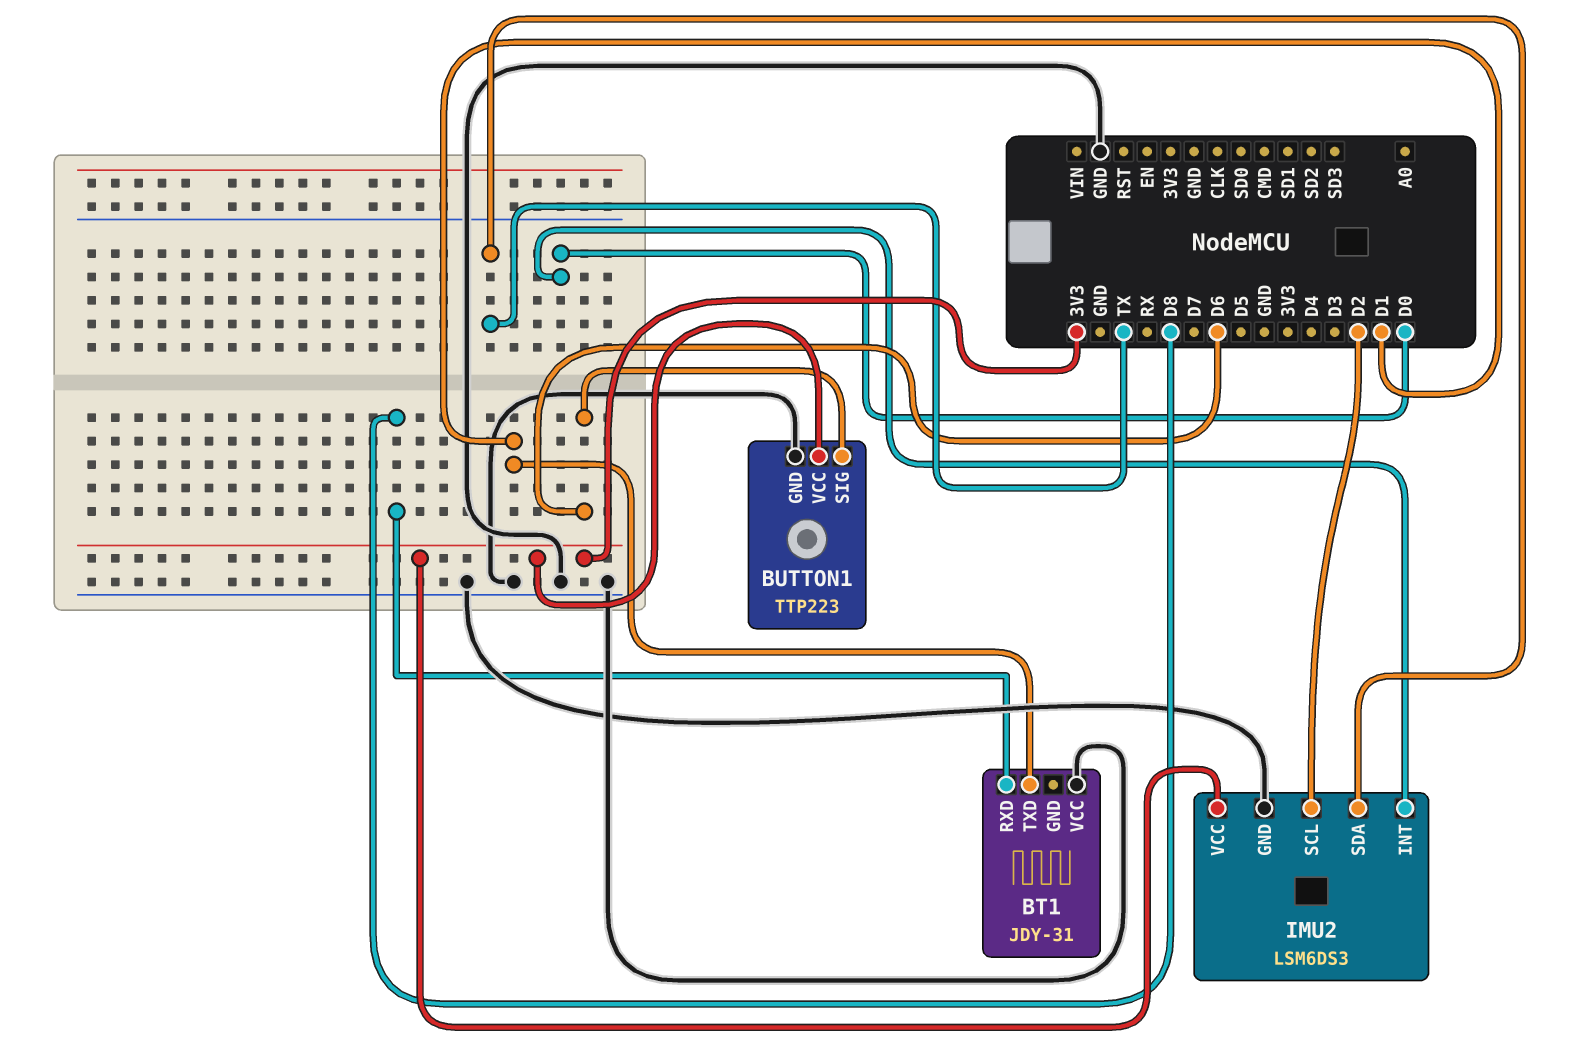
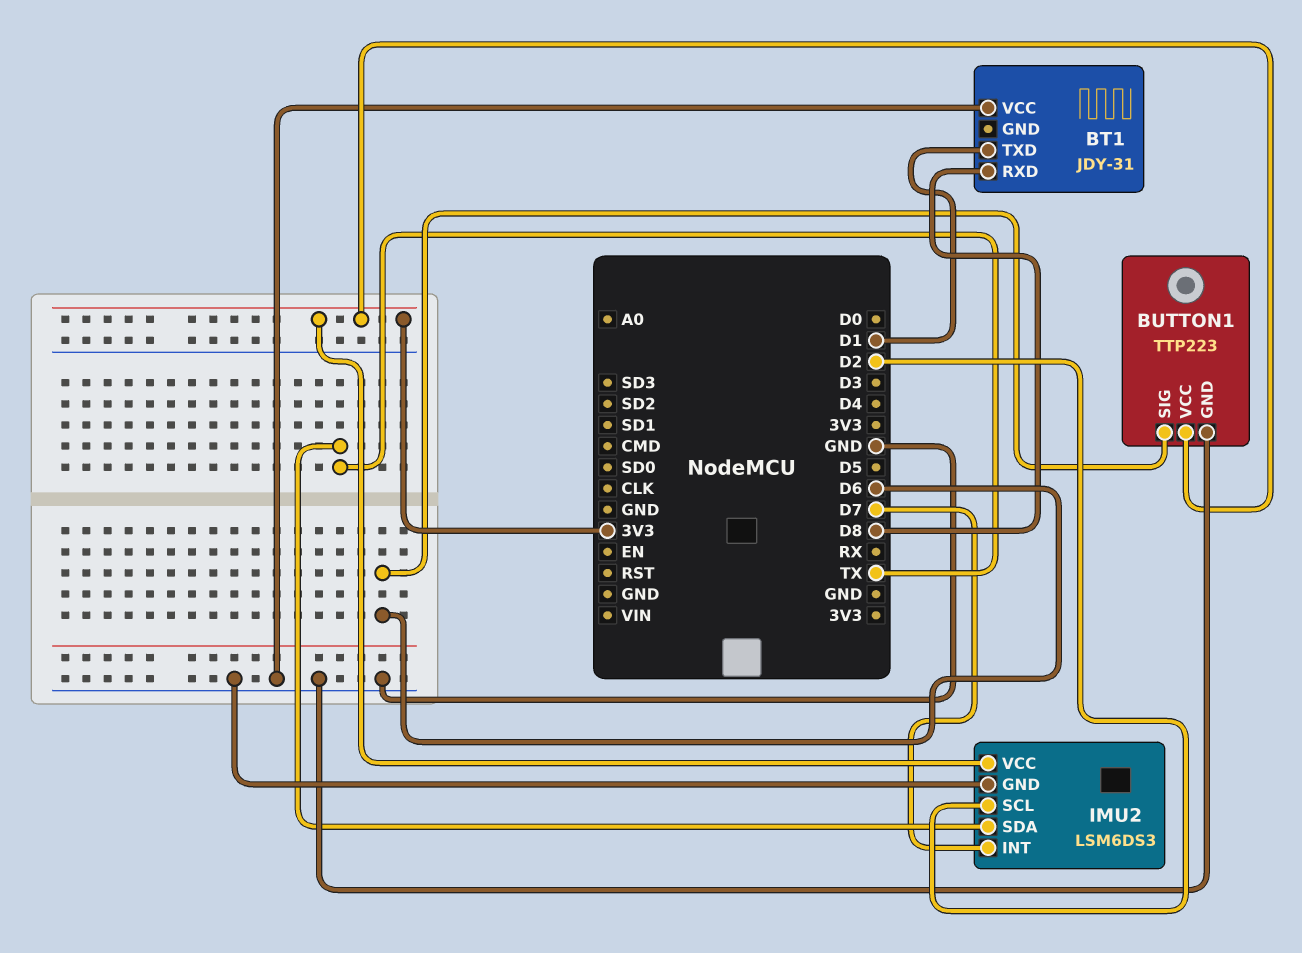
IMU2 pin INT: D0 -> D7

